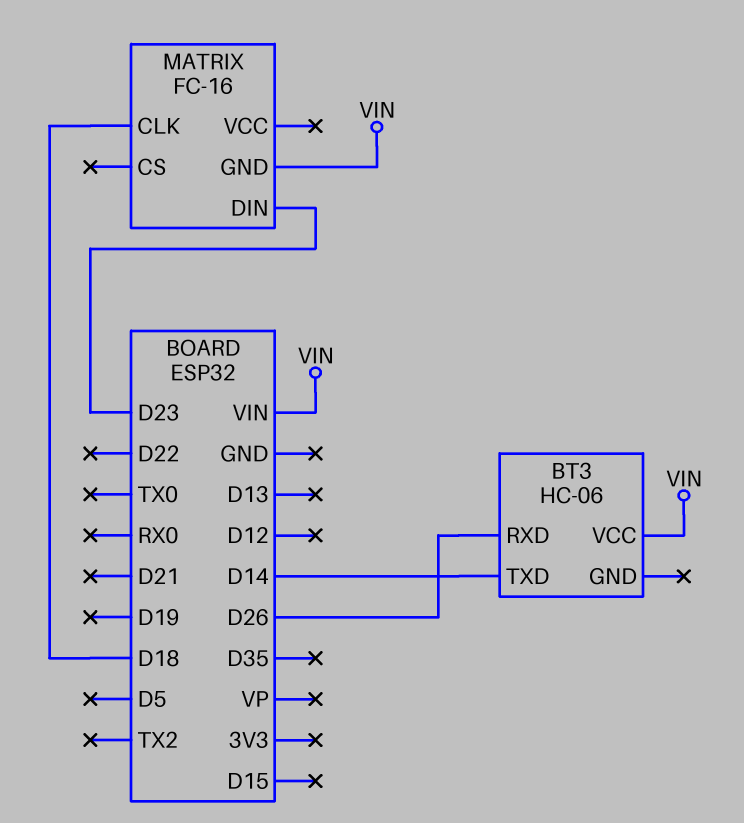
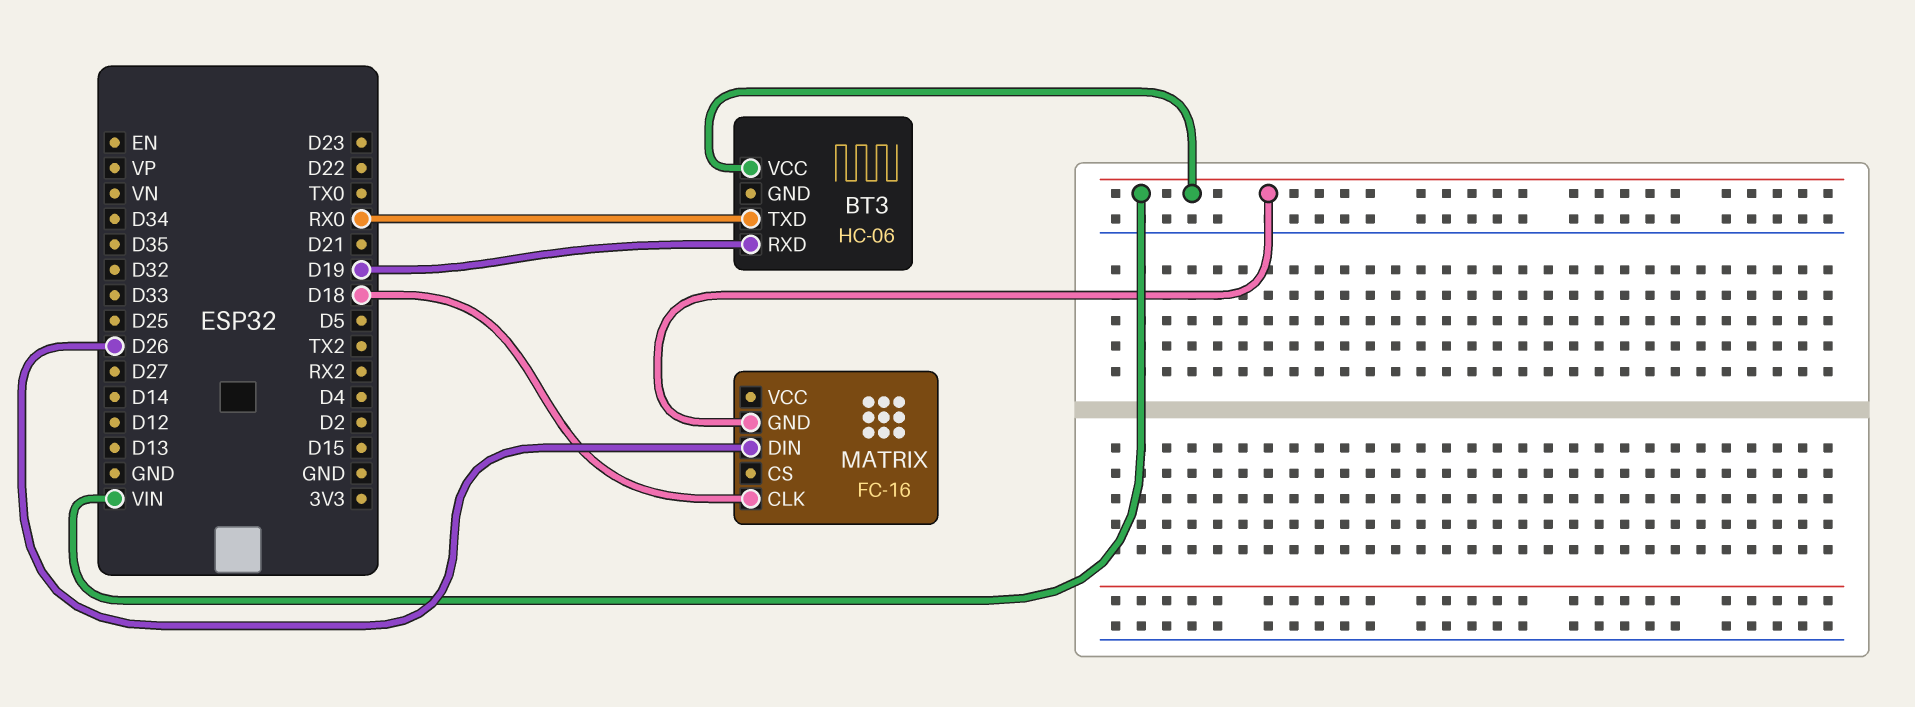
BT3 pin RXD: D26 -> D19
BT3 pin TXD: D14 -> RX0
MATRIX pin DIN: D23 -> D26

